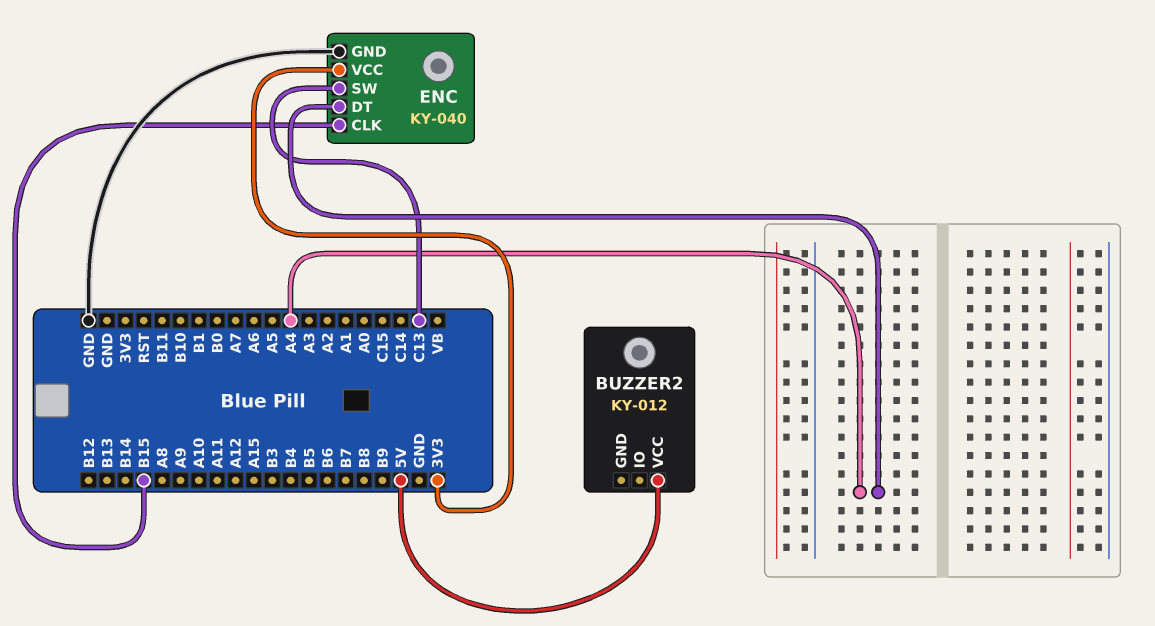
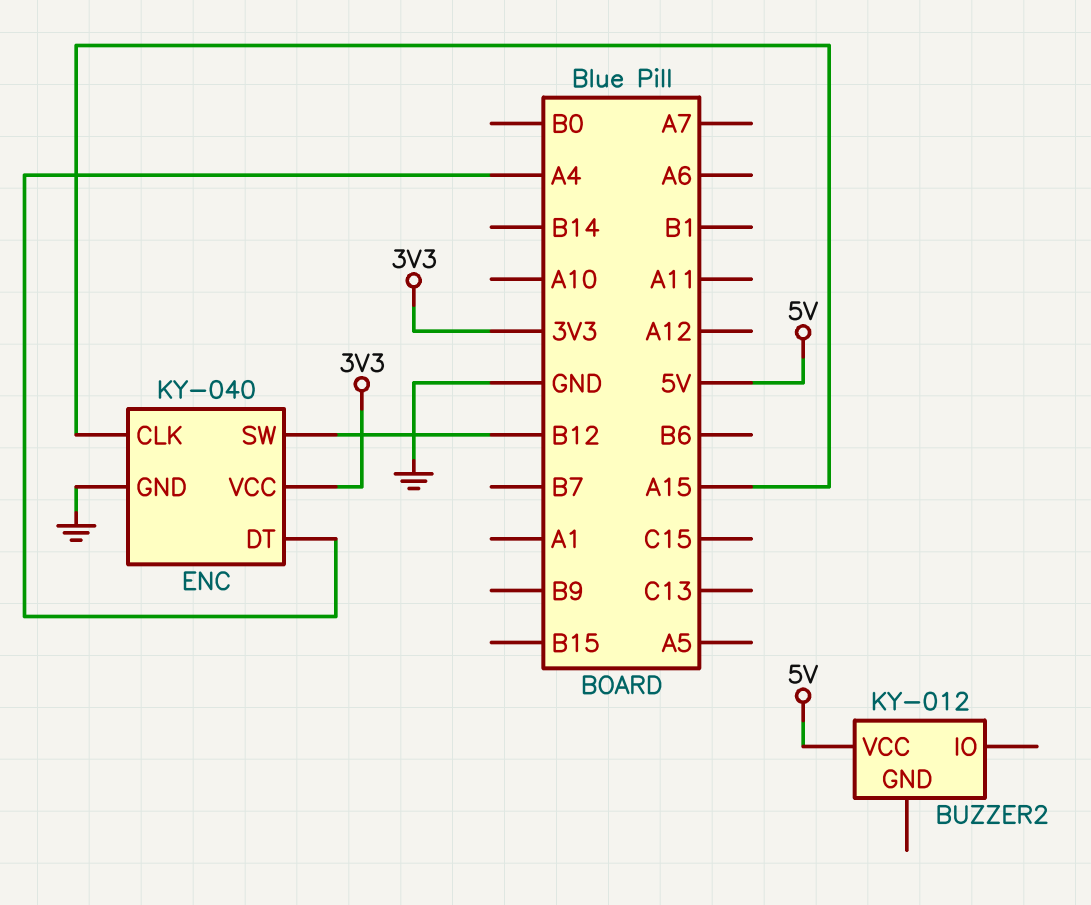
ENC pin CLK: B15 -> A15
ENC pin SW: C13 -> B12

